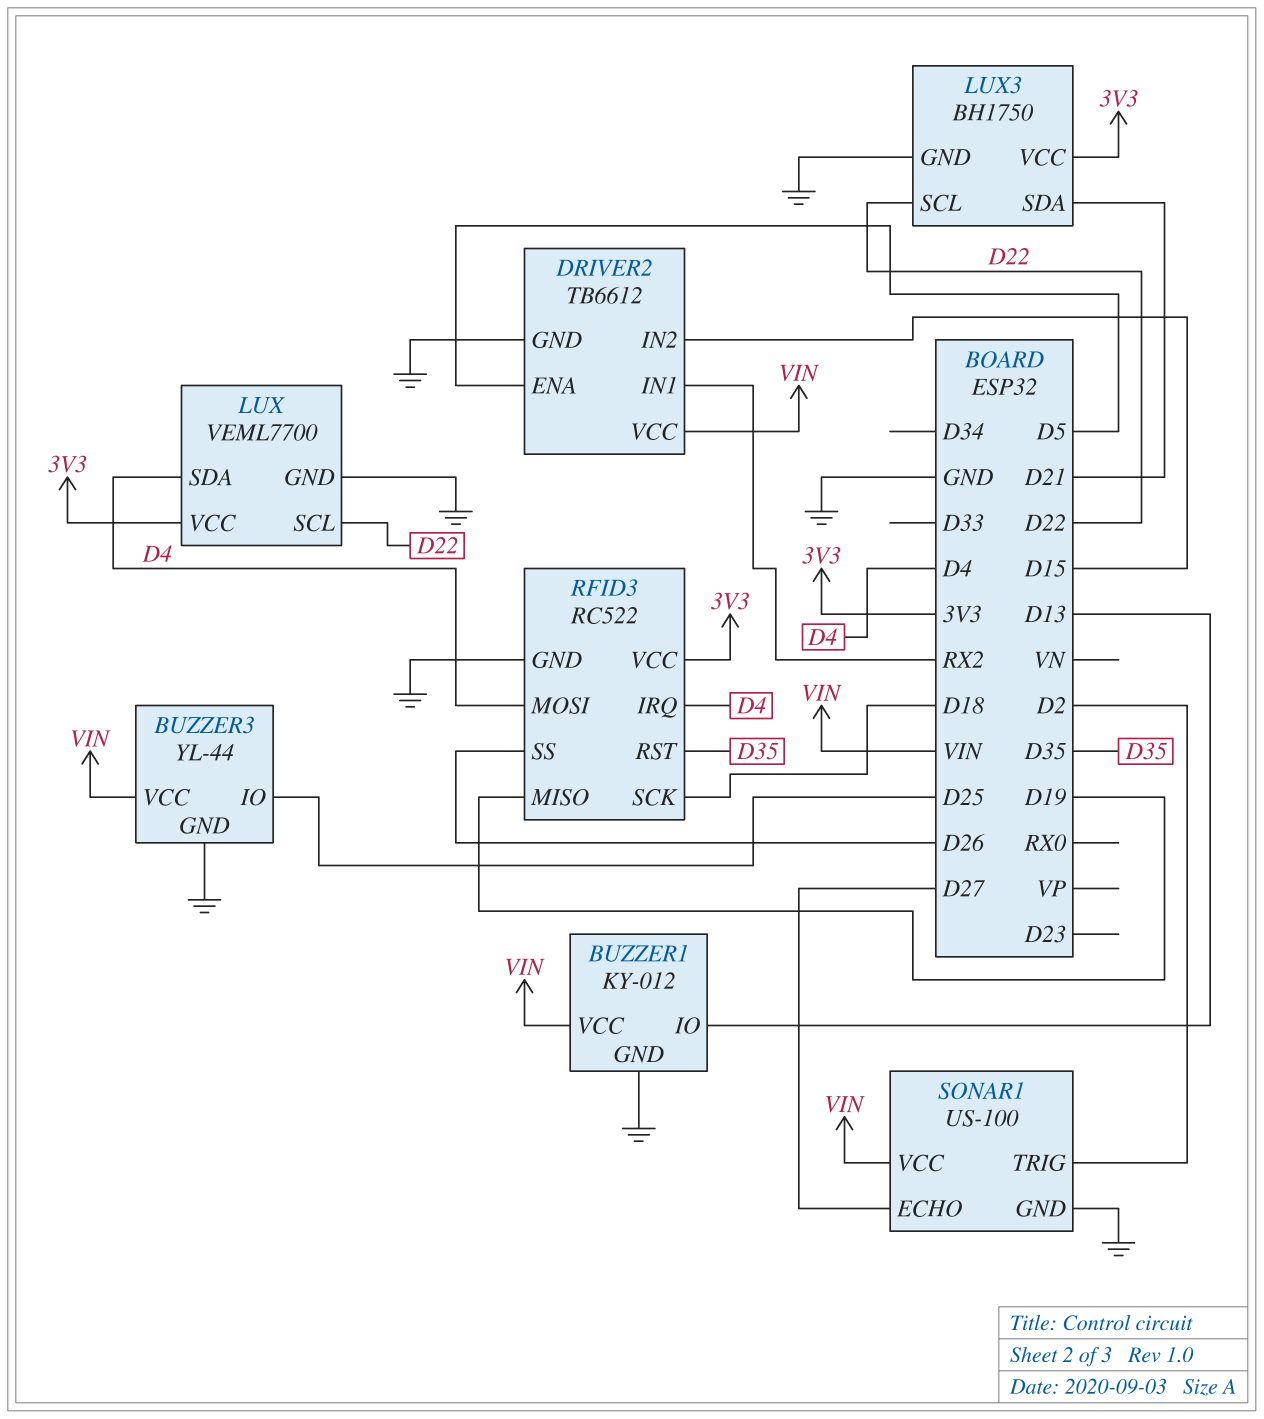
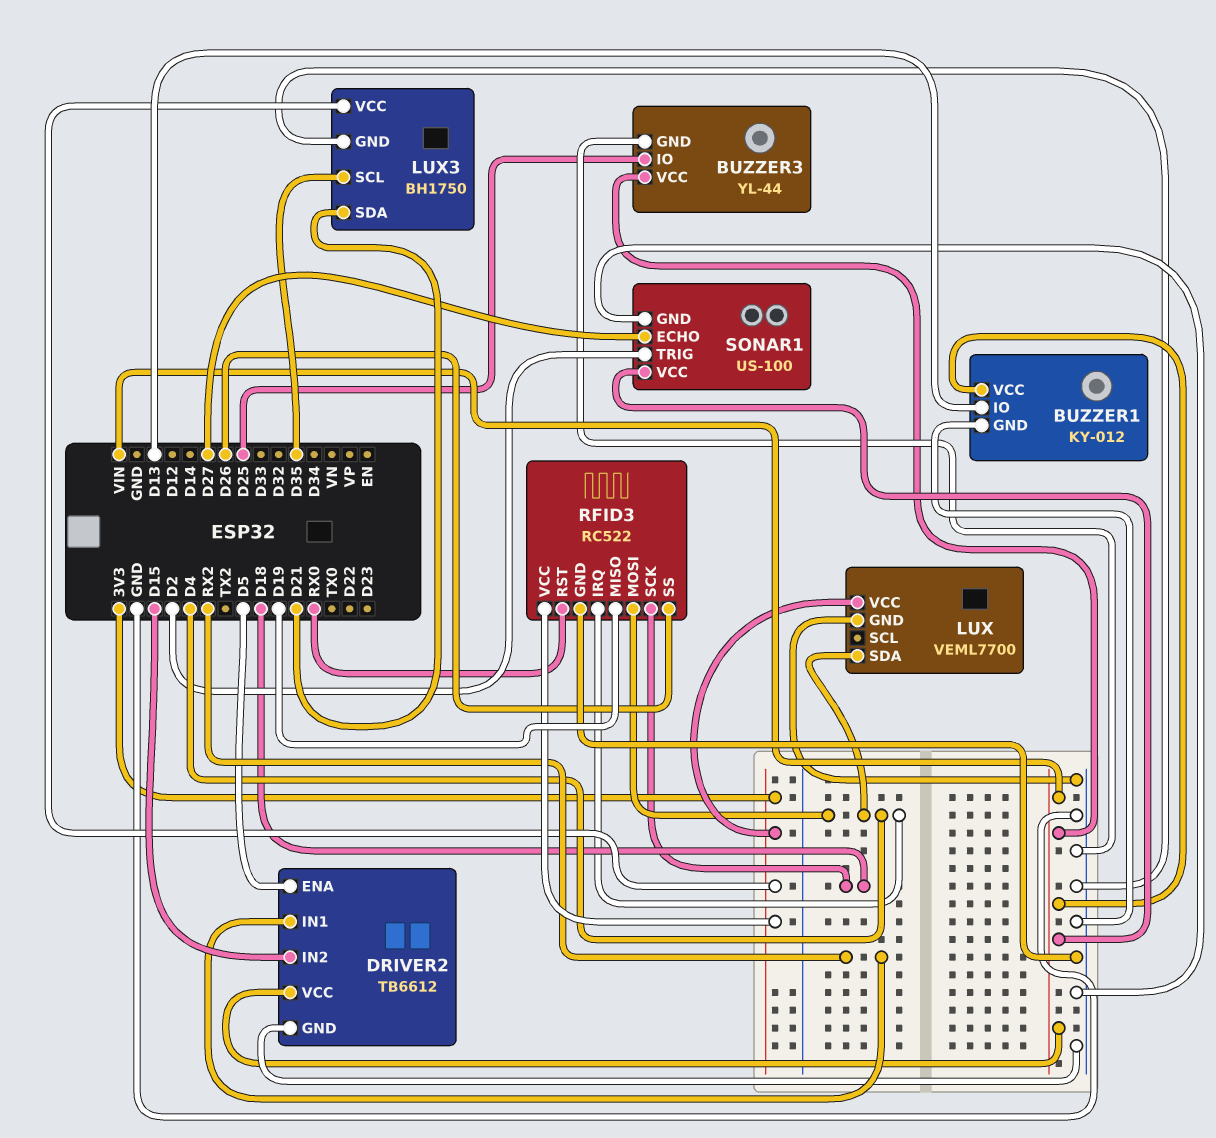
LUX pin SCL: D22 -> none
LUX3 pin SCL: D22 -> D35
RFID3 pin RST: D35 -> RX0

